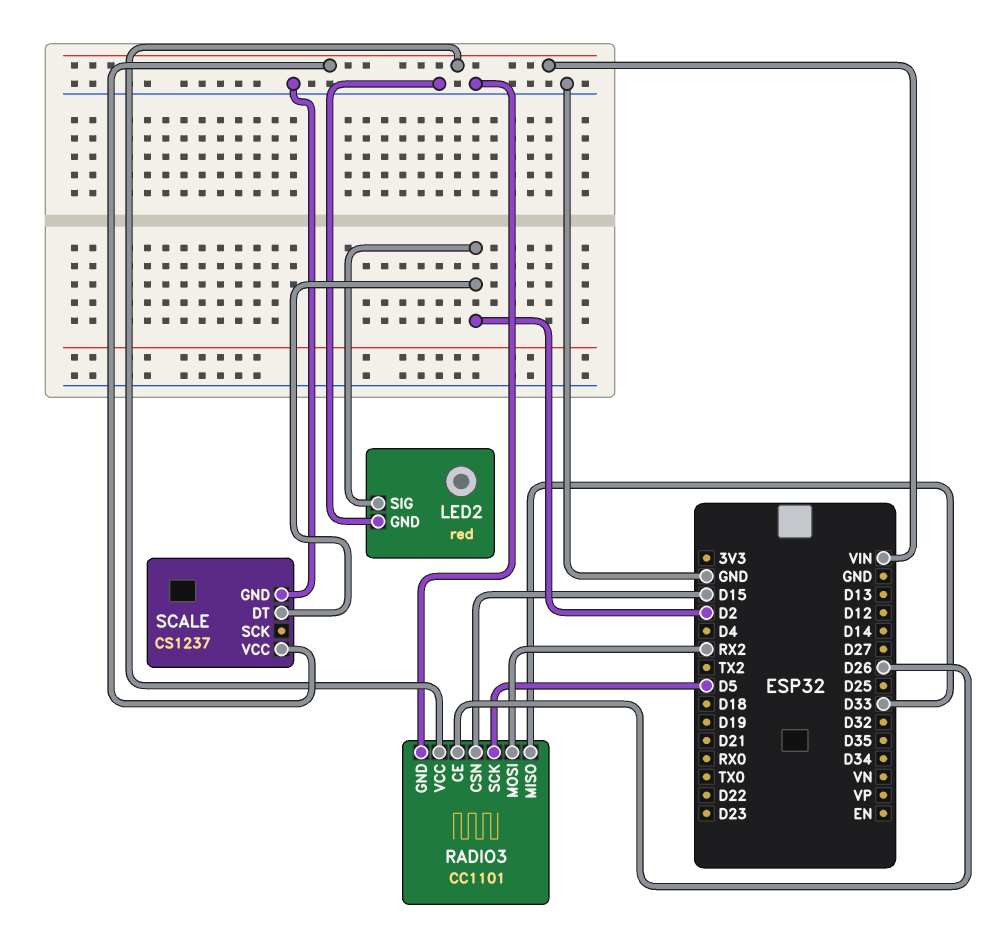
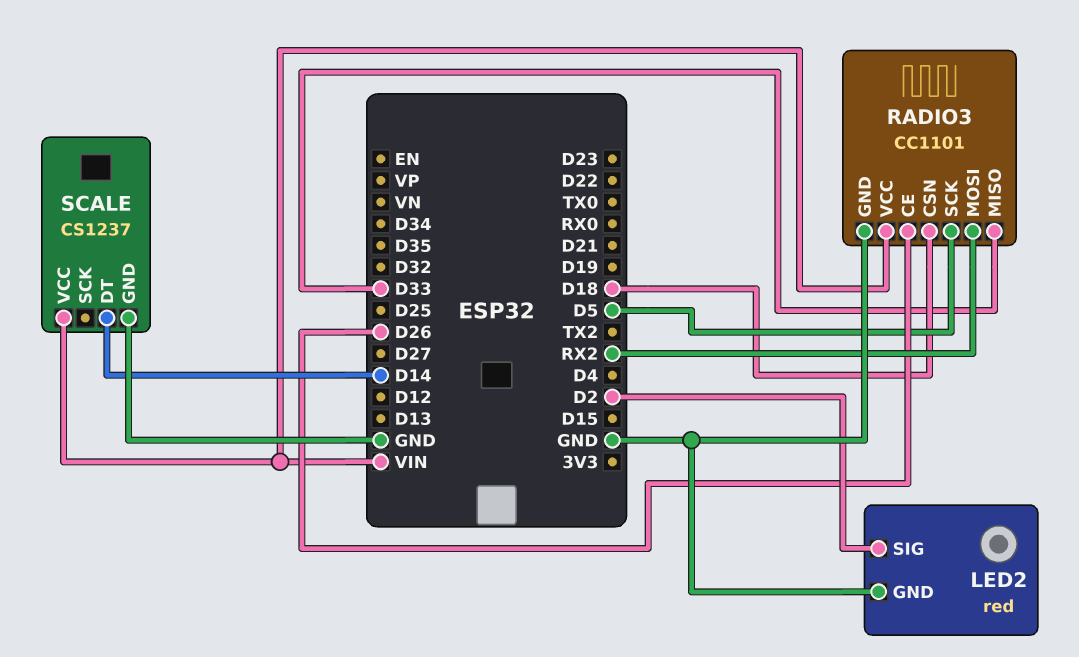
RADIO3 pin CSN: D15 -> D18
SCALE pin DT: D2 -> D14

